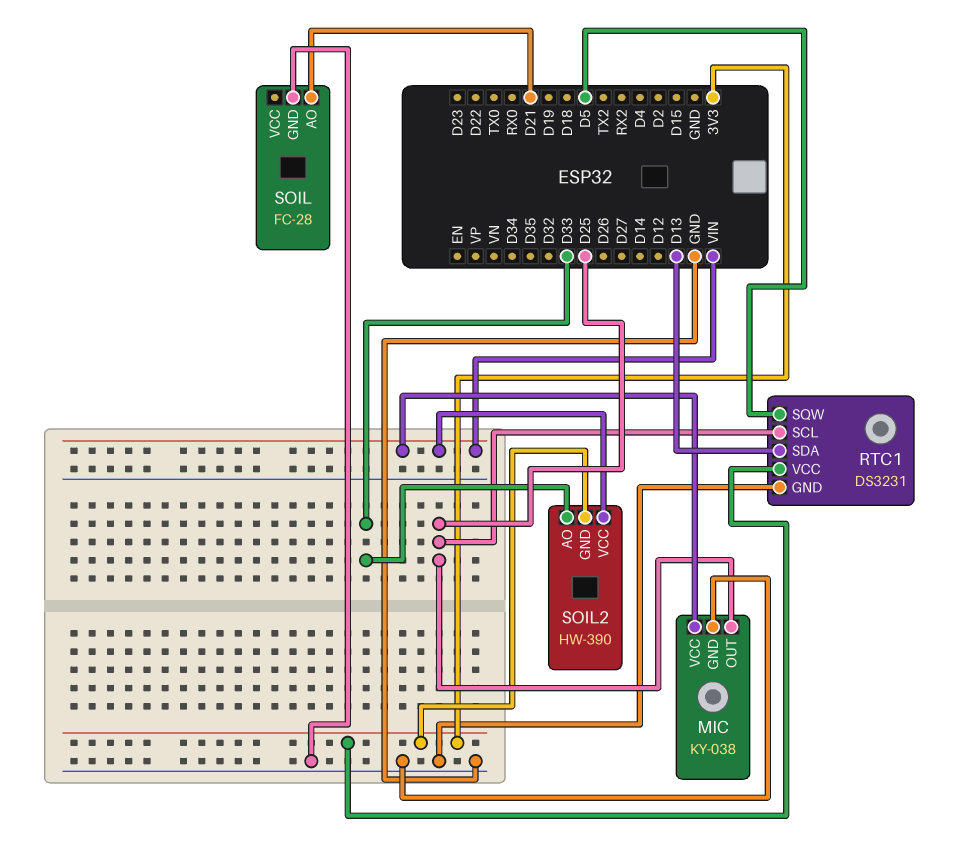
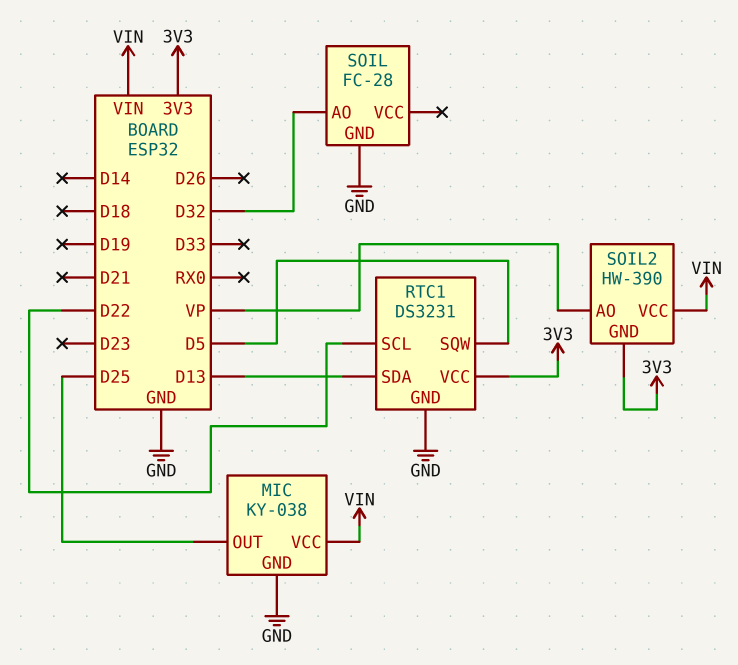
RTC1 pin SCL: D25 -> D22
SOIL pin AO: D21 -> D32
SOIL2 pin AO: D33 -> VP

